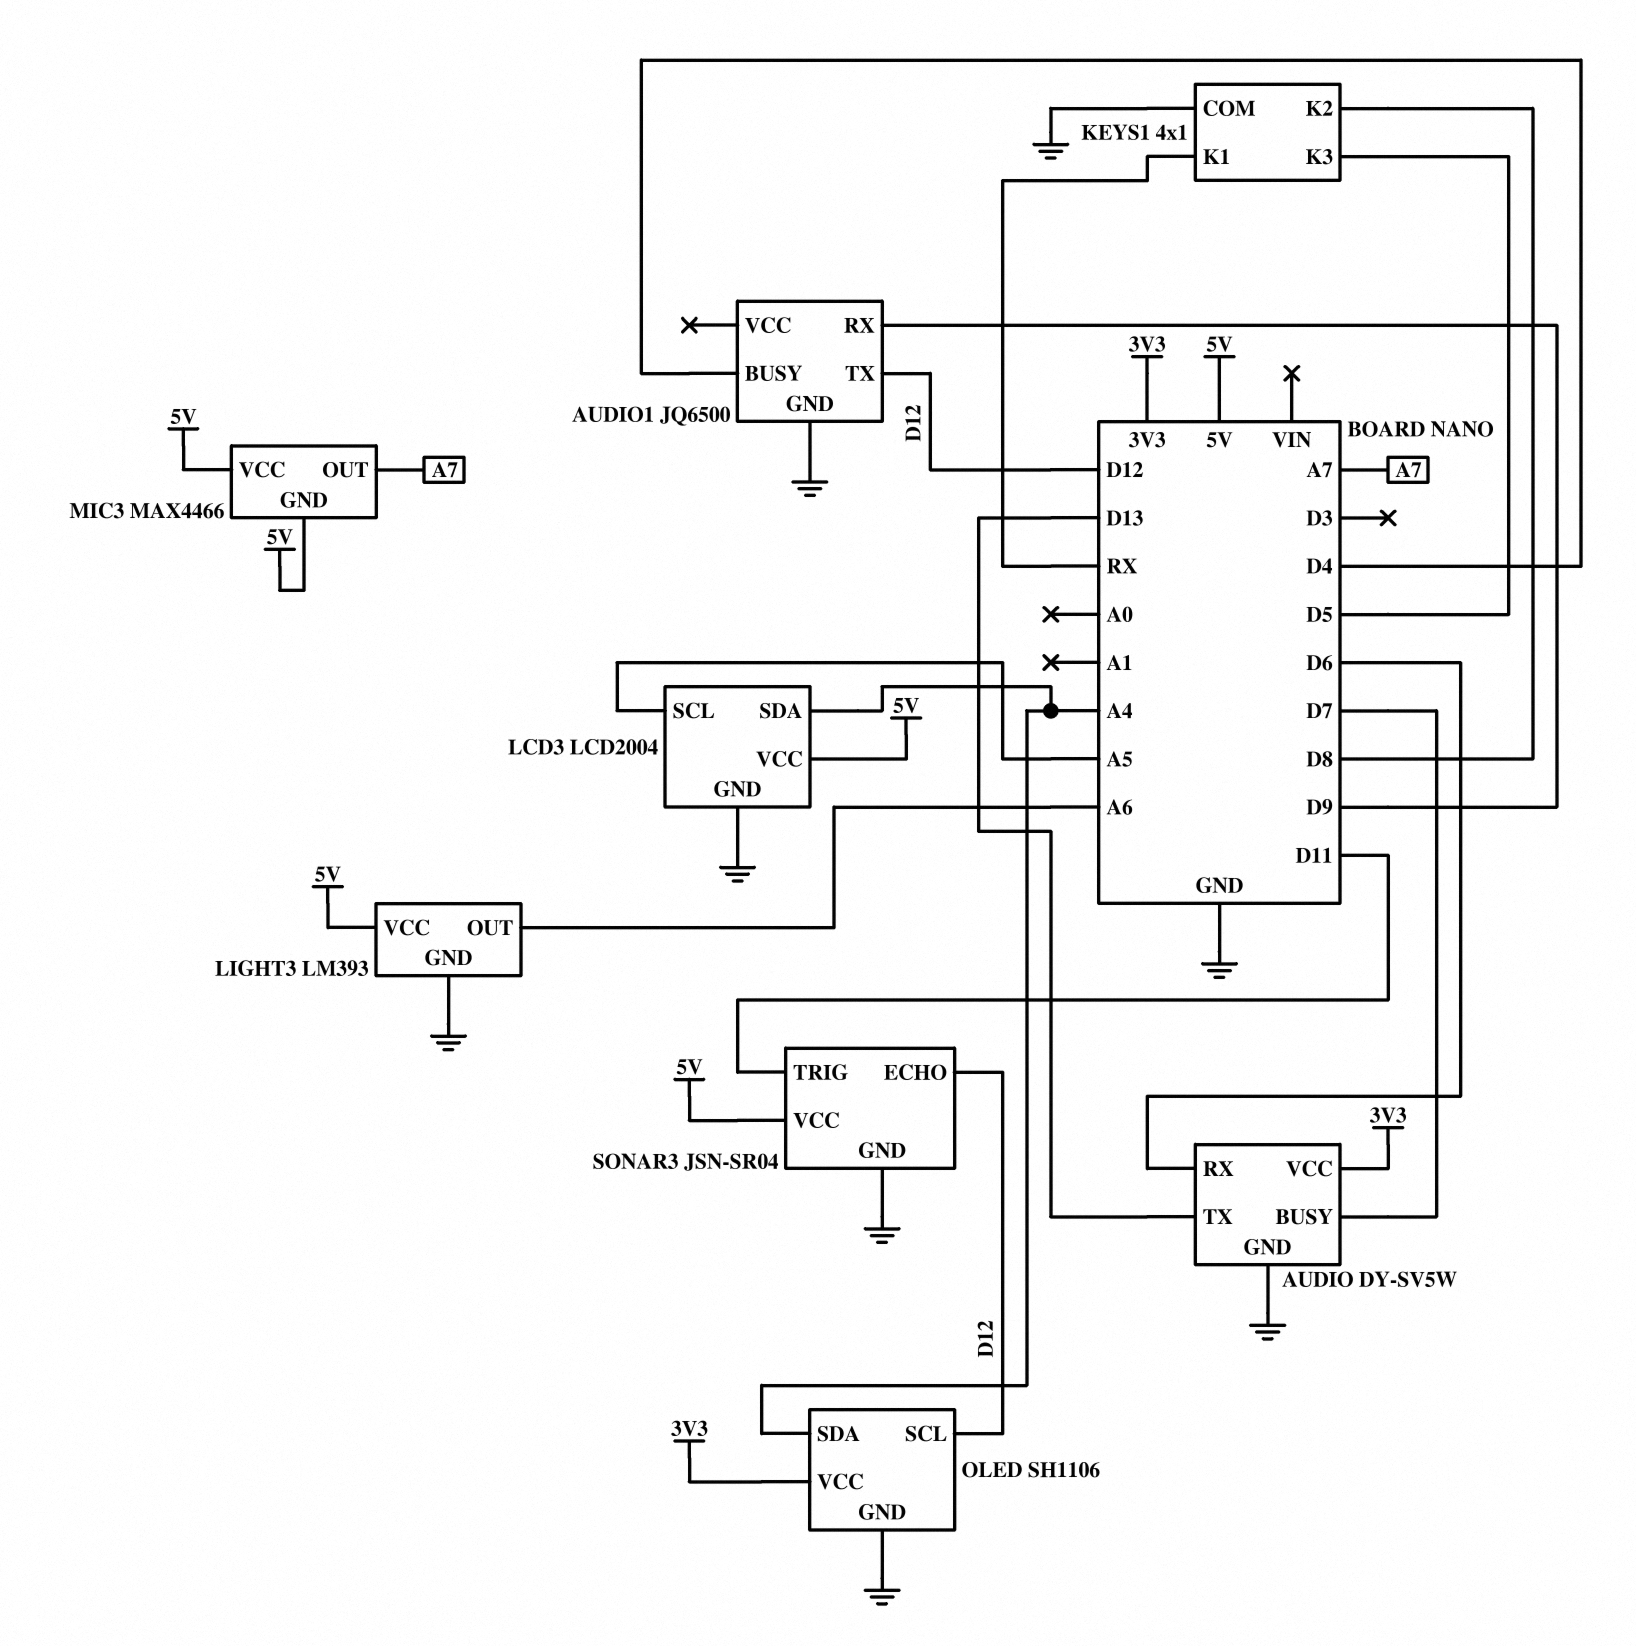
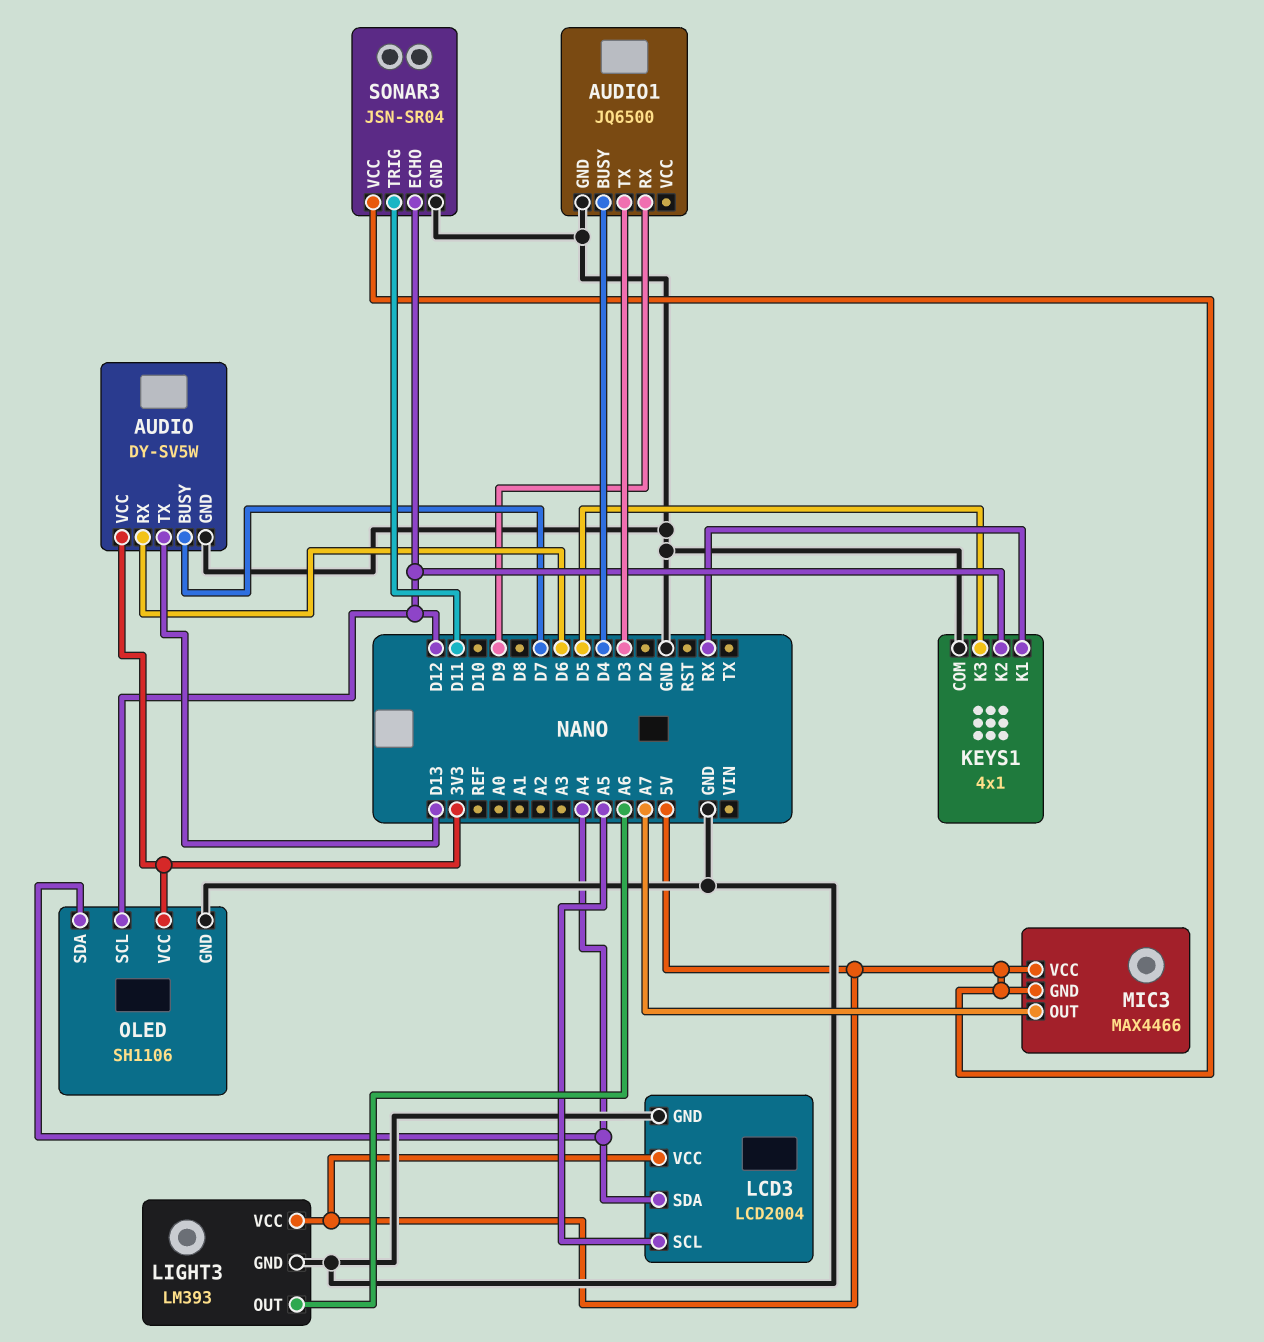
AUDIO1 pin TX: D12 -> D3
KEYS1 pin K2: D8 -> D12

